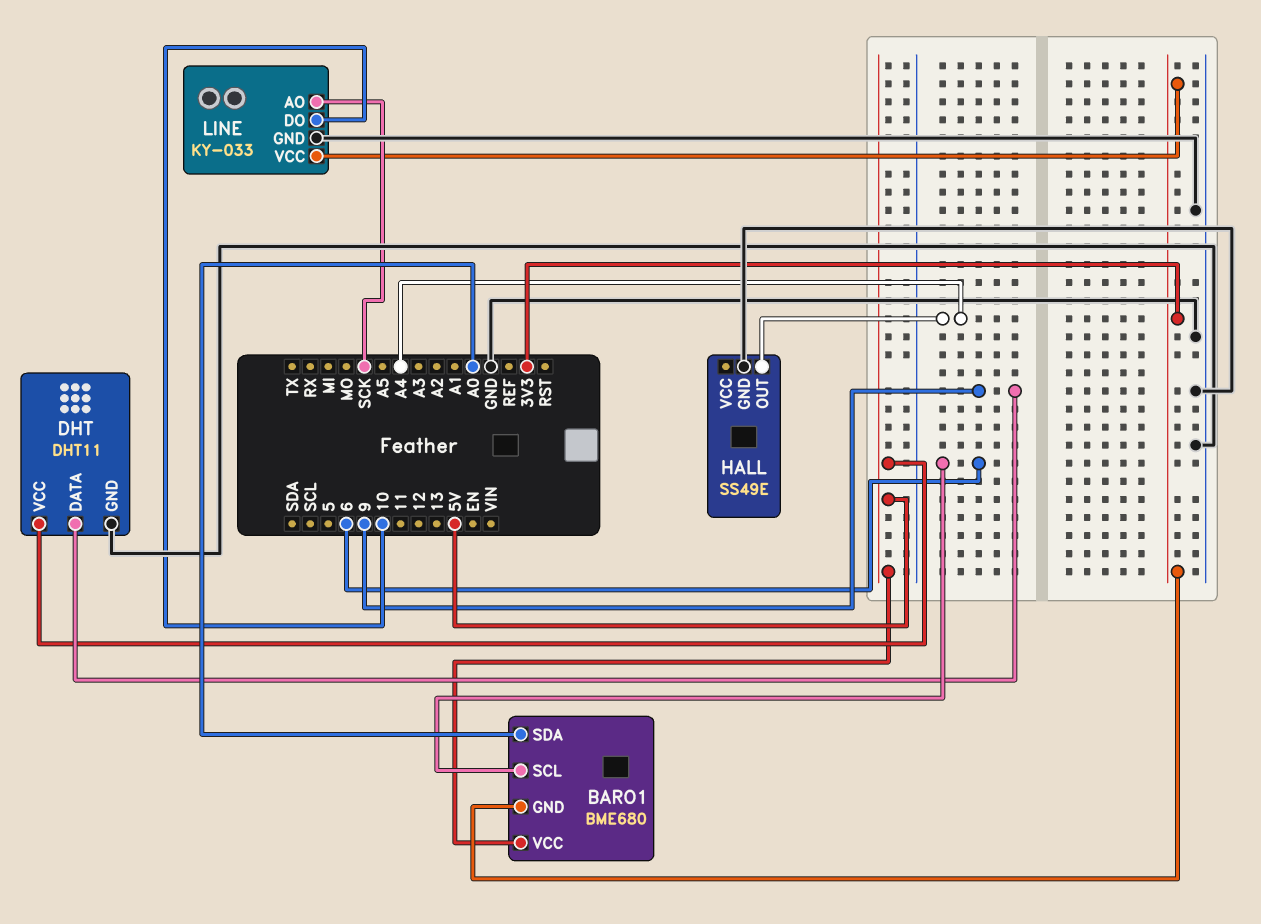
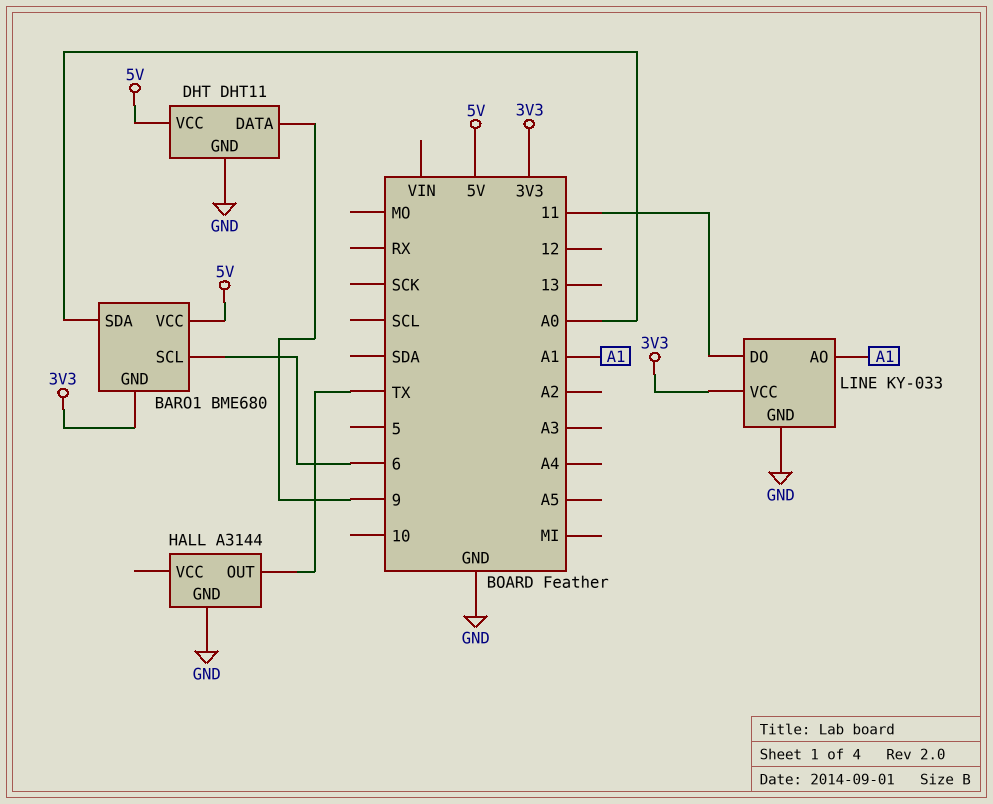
HALL: SS49E -> A3144
HALL pin OUT: A4 -> TX
LINE pin AO: SCK -> A1
LINE pin DO: 10 -> 11

